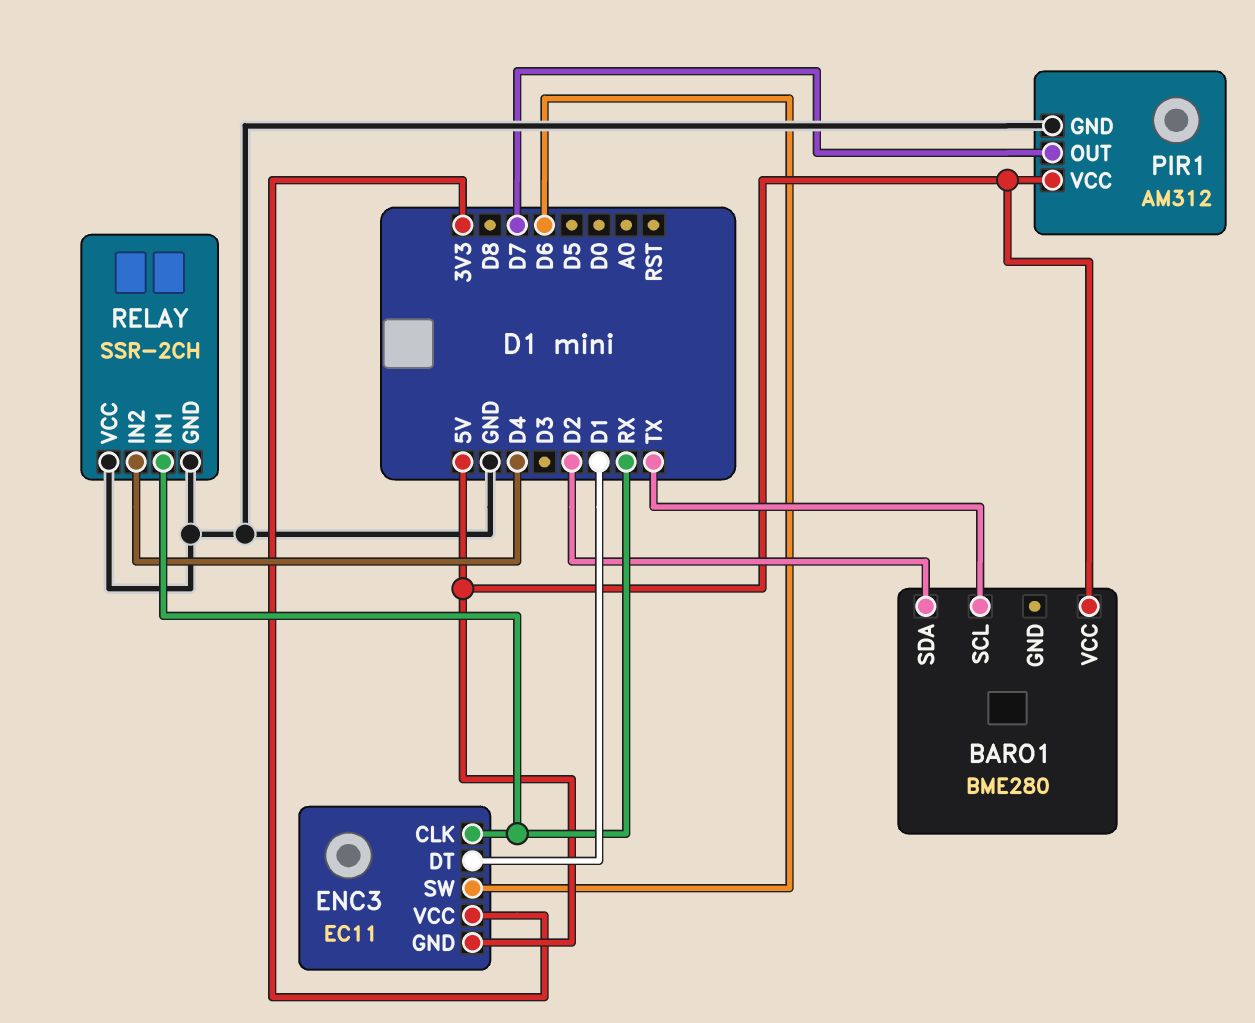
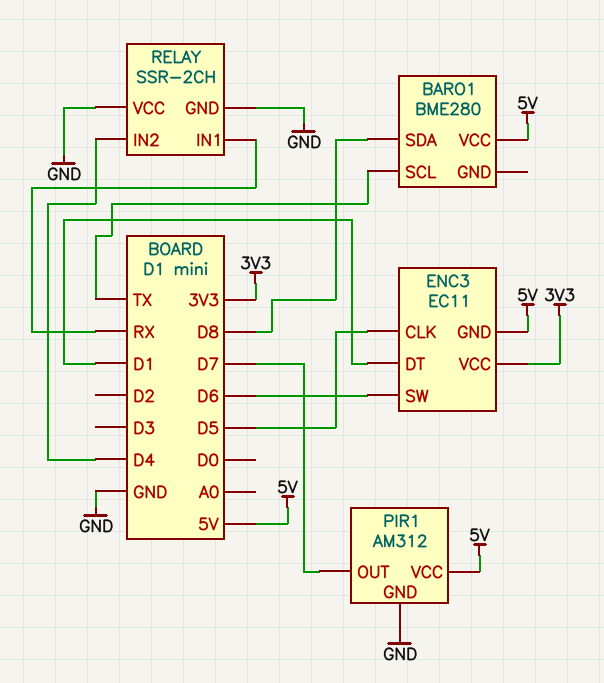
BARO1 pin SDA: D2 -> D8
ENC3 pin CLK: RX -> D5

